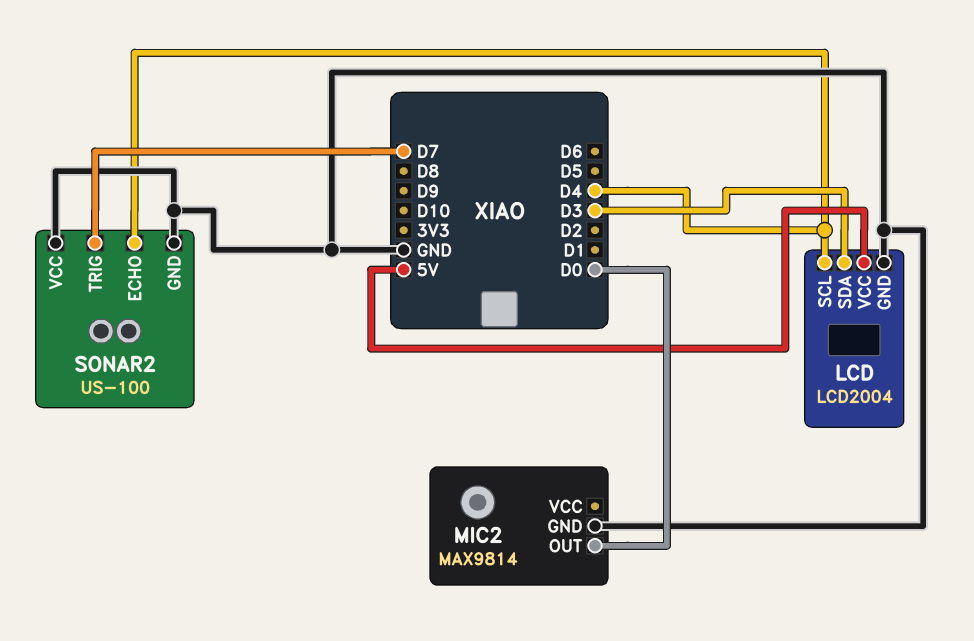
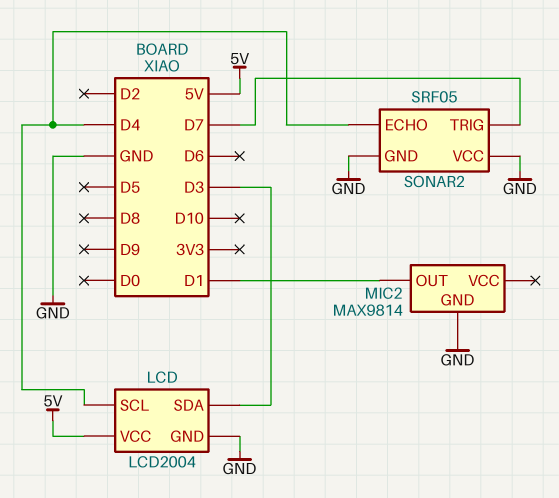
MIC2 pin OUT: D0 -> D1
SONAR2: US-100 -> SRF05

